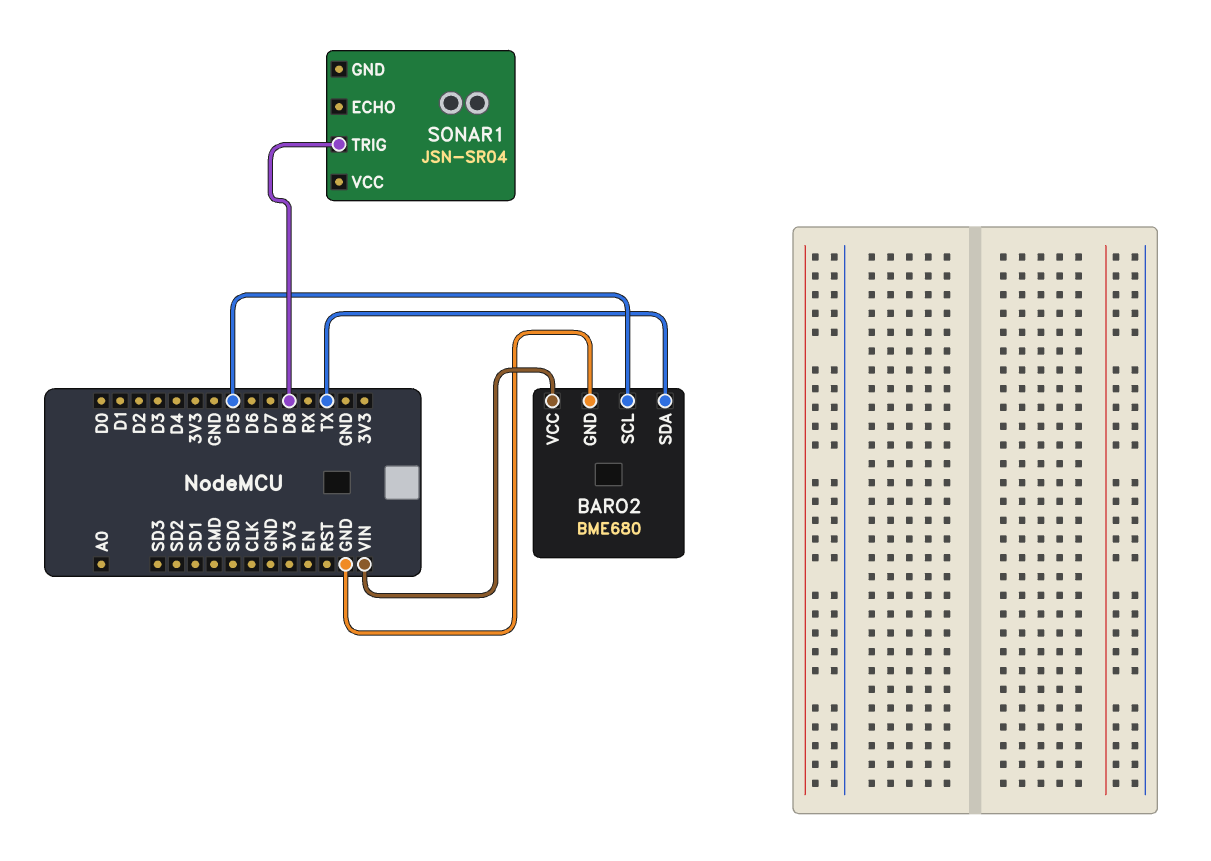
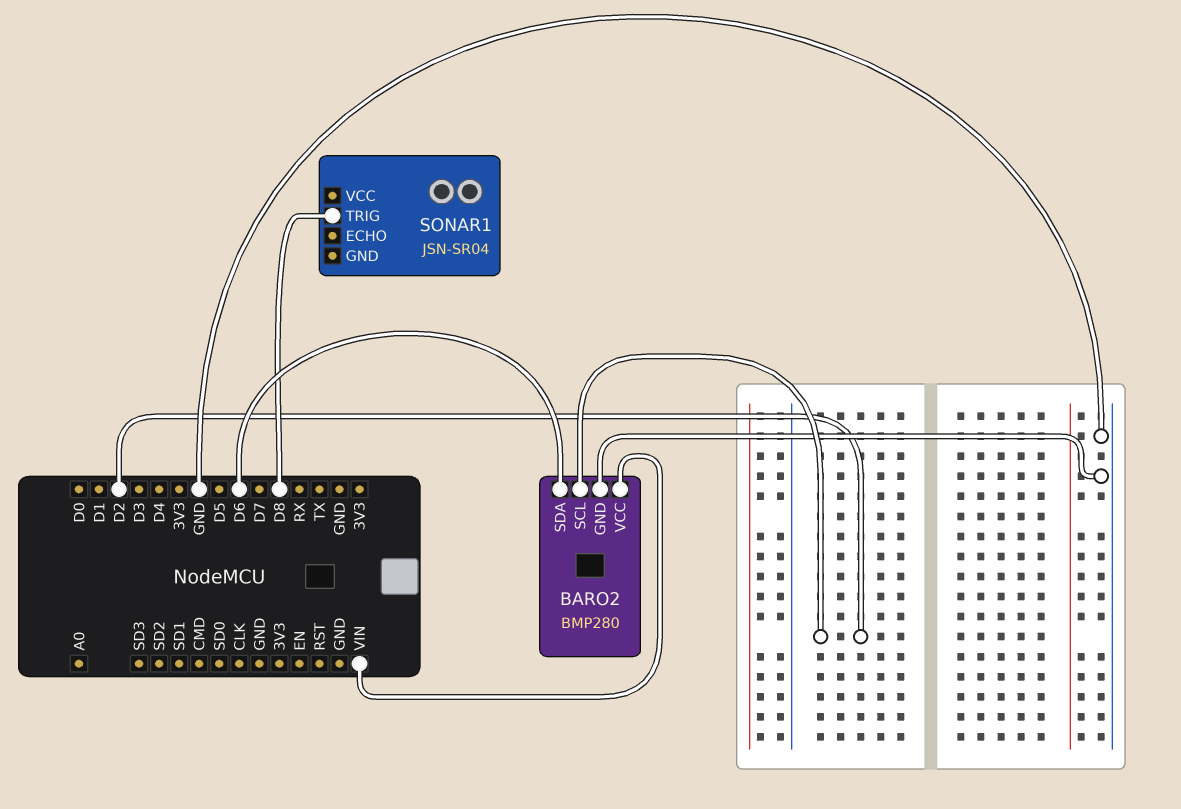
BARO2: BME680 -> BMP280
BARO2 pin SCL: D5 -> D2
BARO2 pin SDA: TX -> D6

